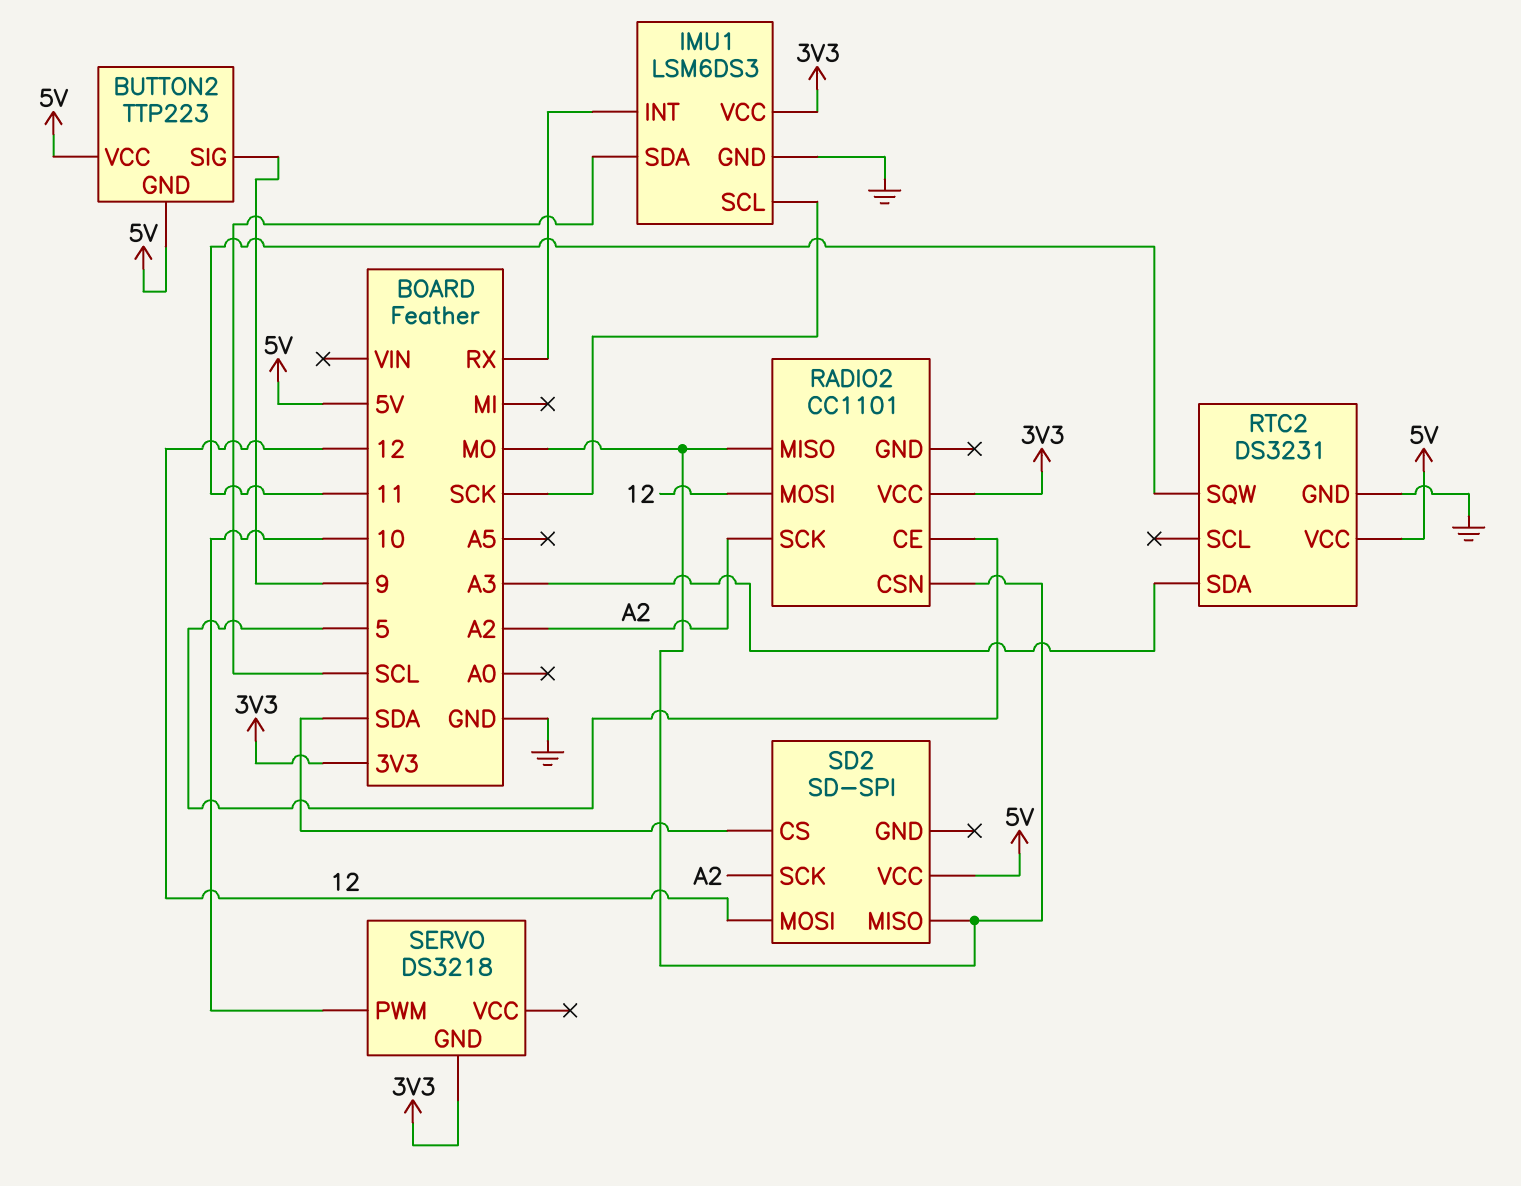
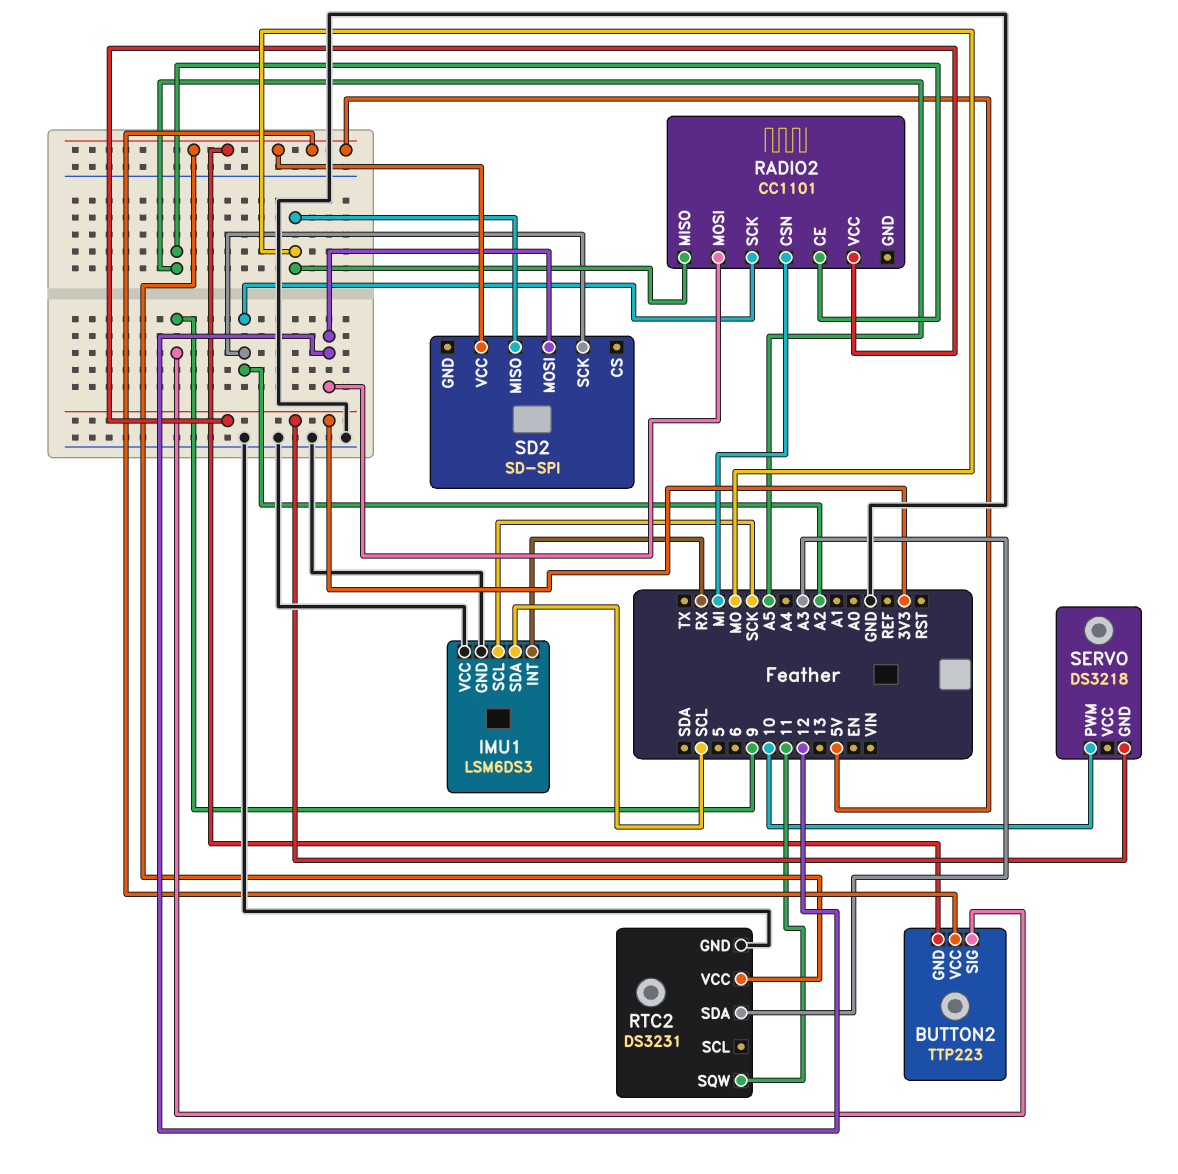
IMU1 pin VCC: 3V3 -> GND
RADIO2 pin CE: 5 -> A5
RADIO2 pin CSN: MO -> MI
SD2 pin CS: SDA -> none

